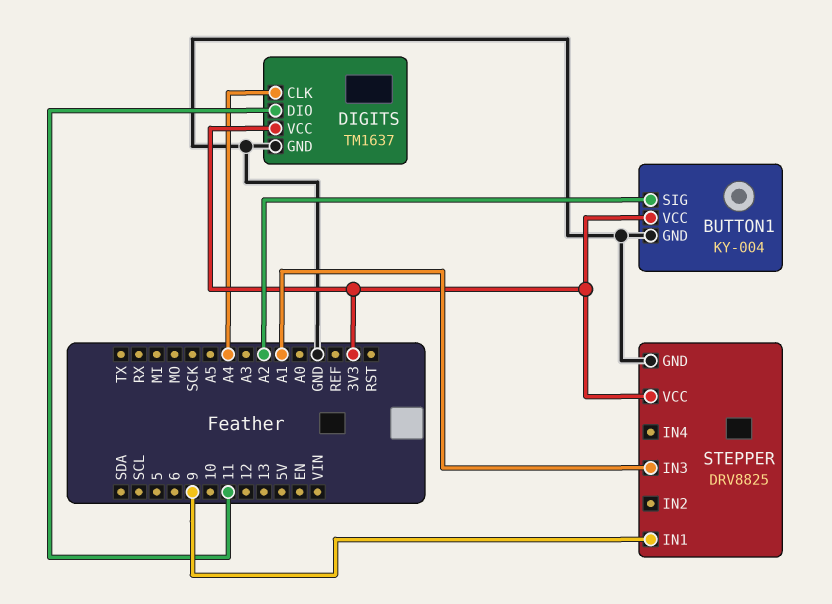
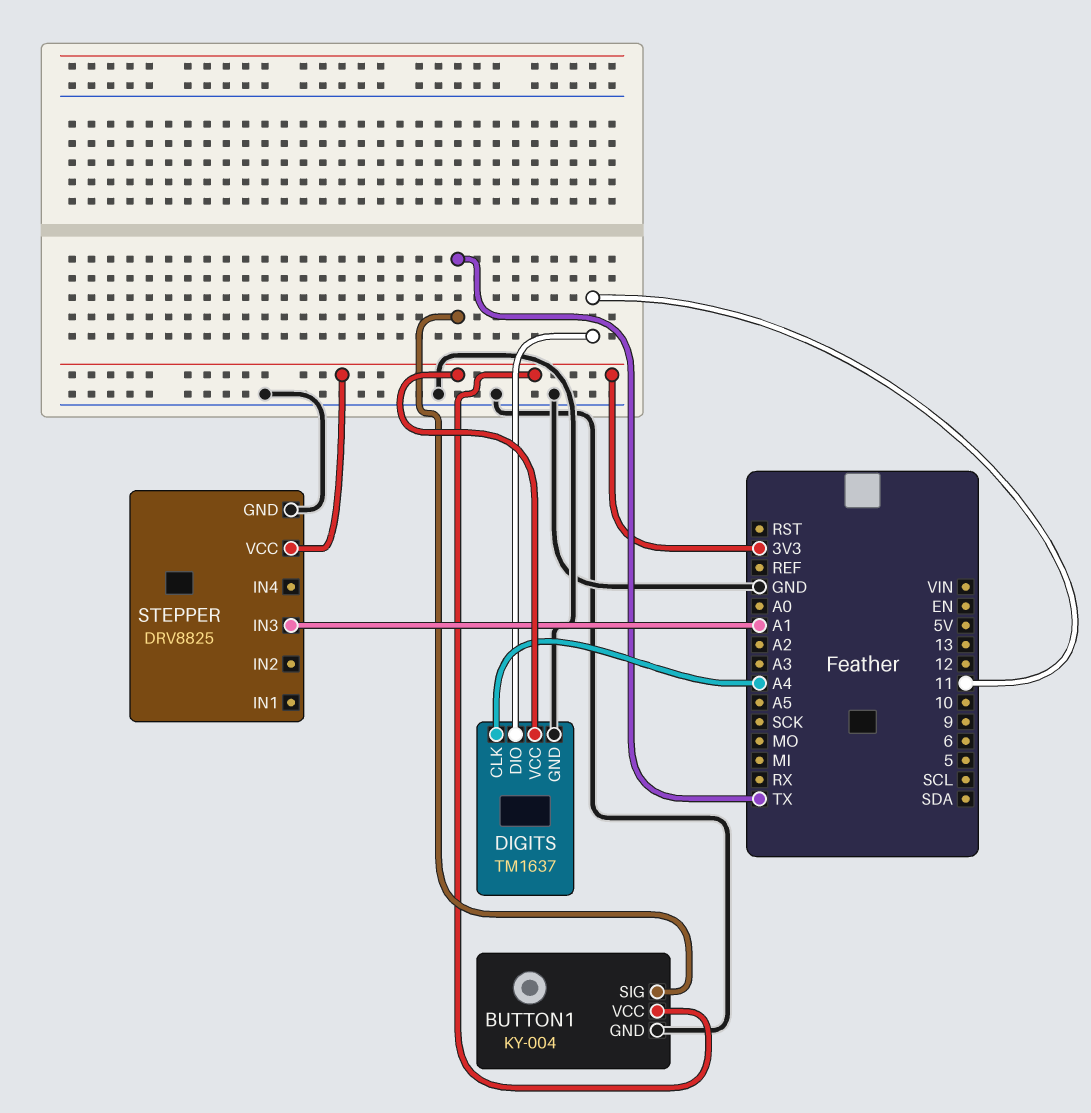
BUTTON1 pin SIG: A2 -> TX
STEPPER pin IN1: 9 -> none

